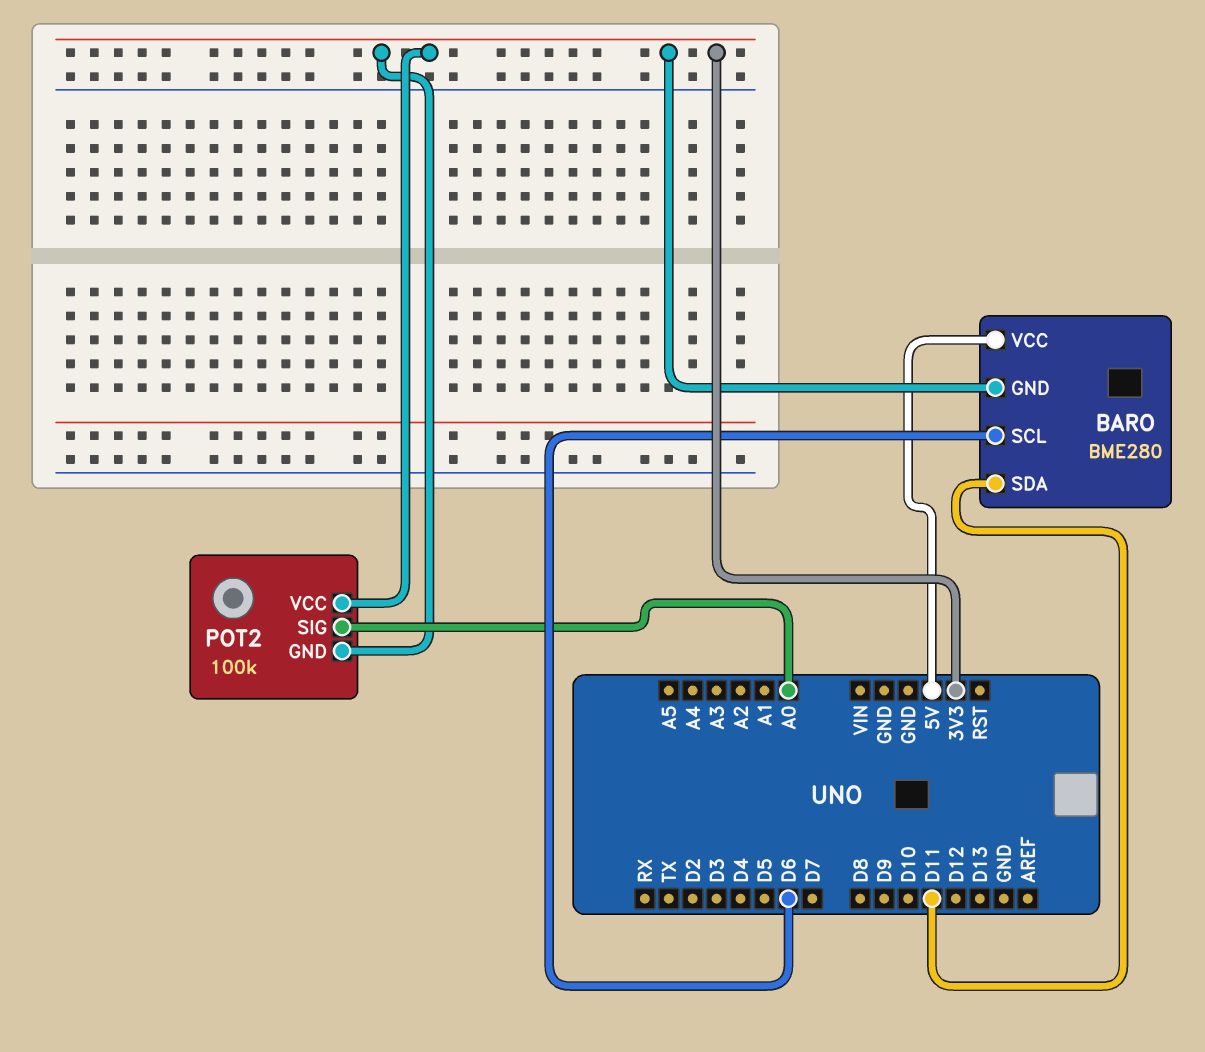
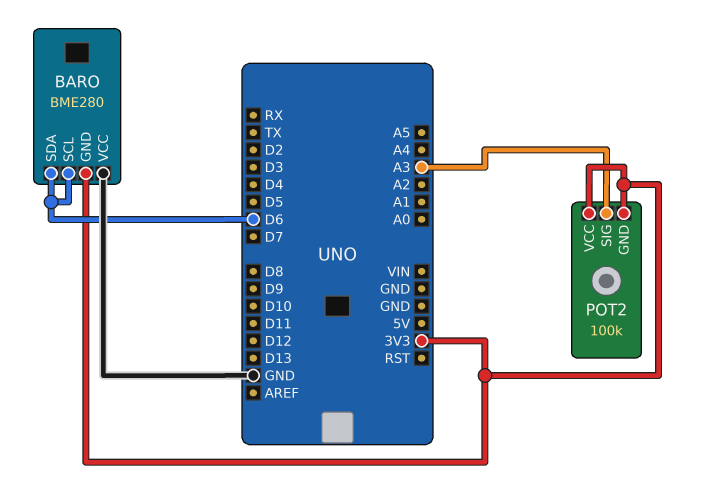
BARO pin SDA: D11 -> D6
BARO pin VCC: 5V -> GND
POT2 pin SIG: A0 -> A3

